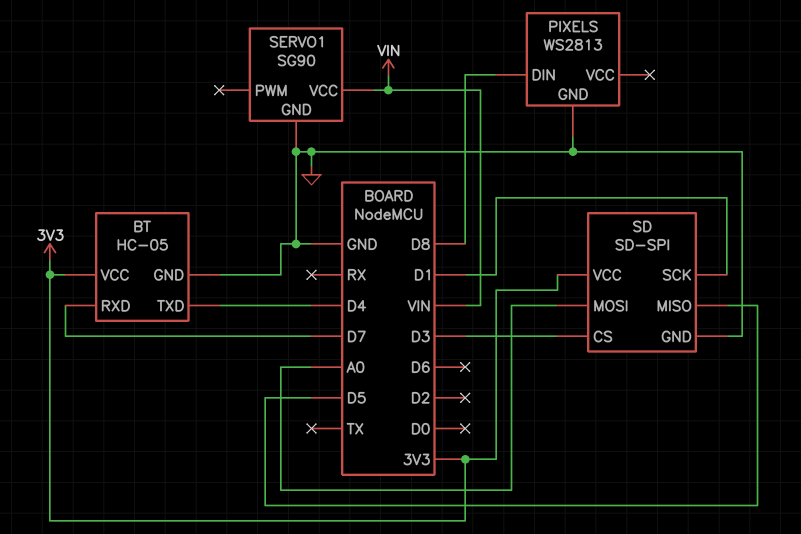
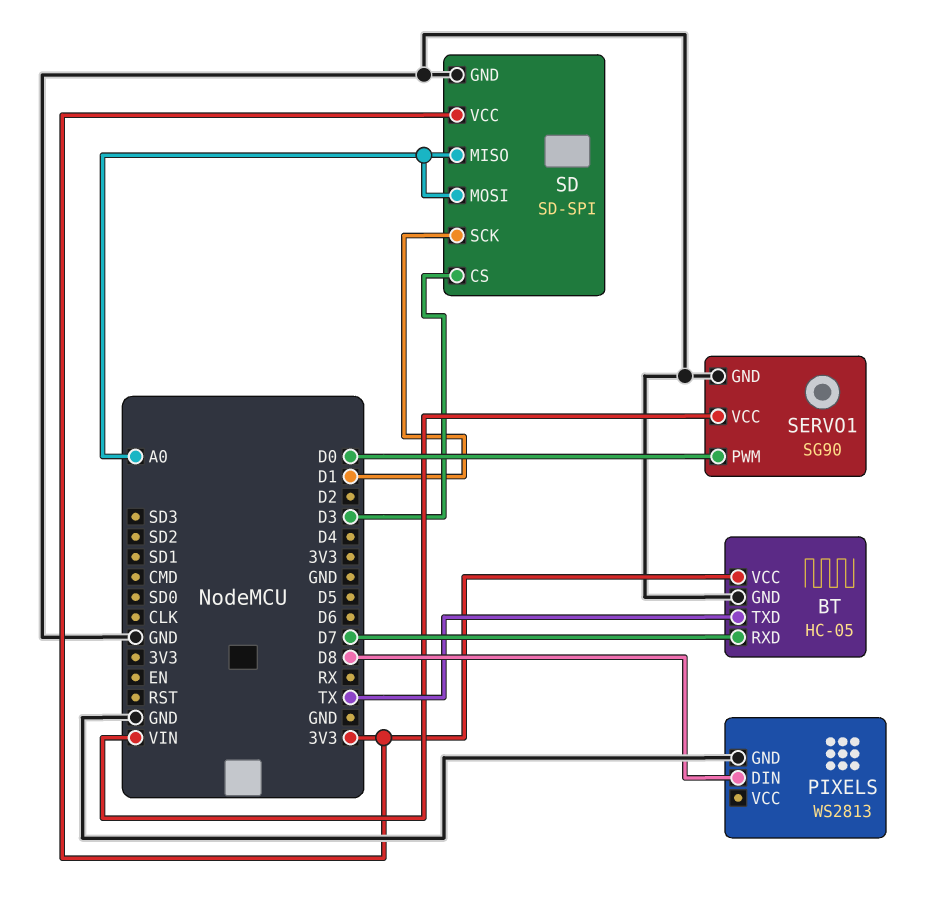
BT pin TXD: D4 -> TX
SD pin MISO: D5 -> A0
SERVO1 pin PWM: none -> D0

